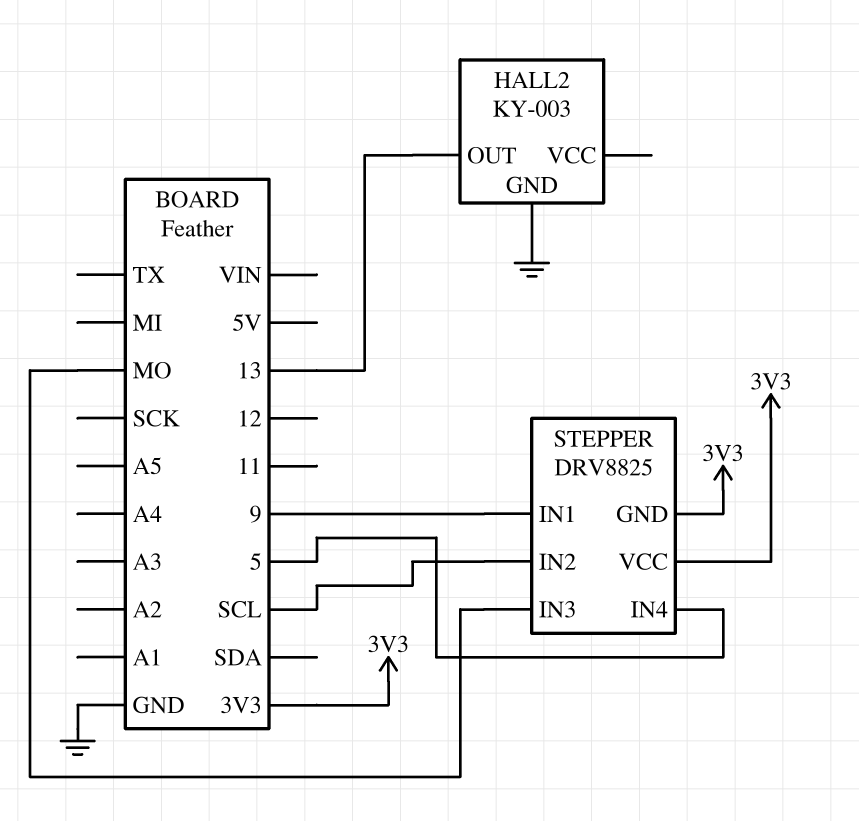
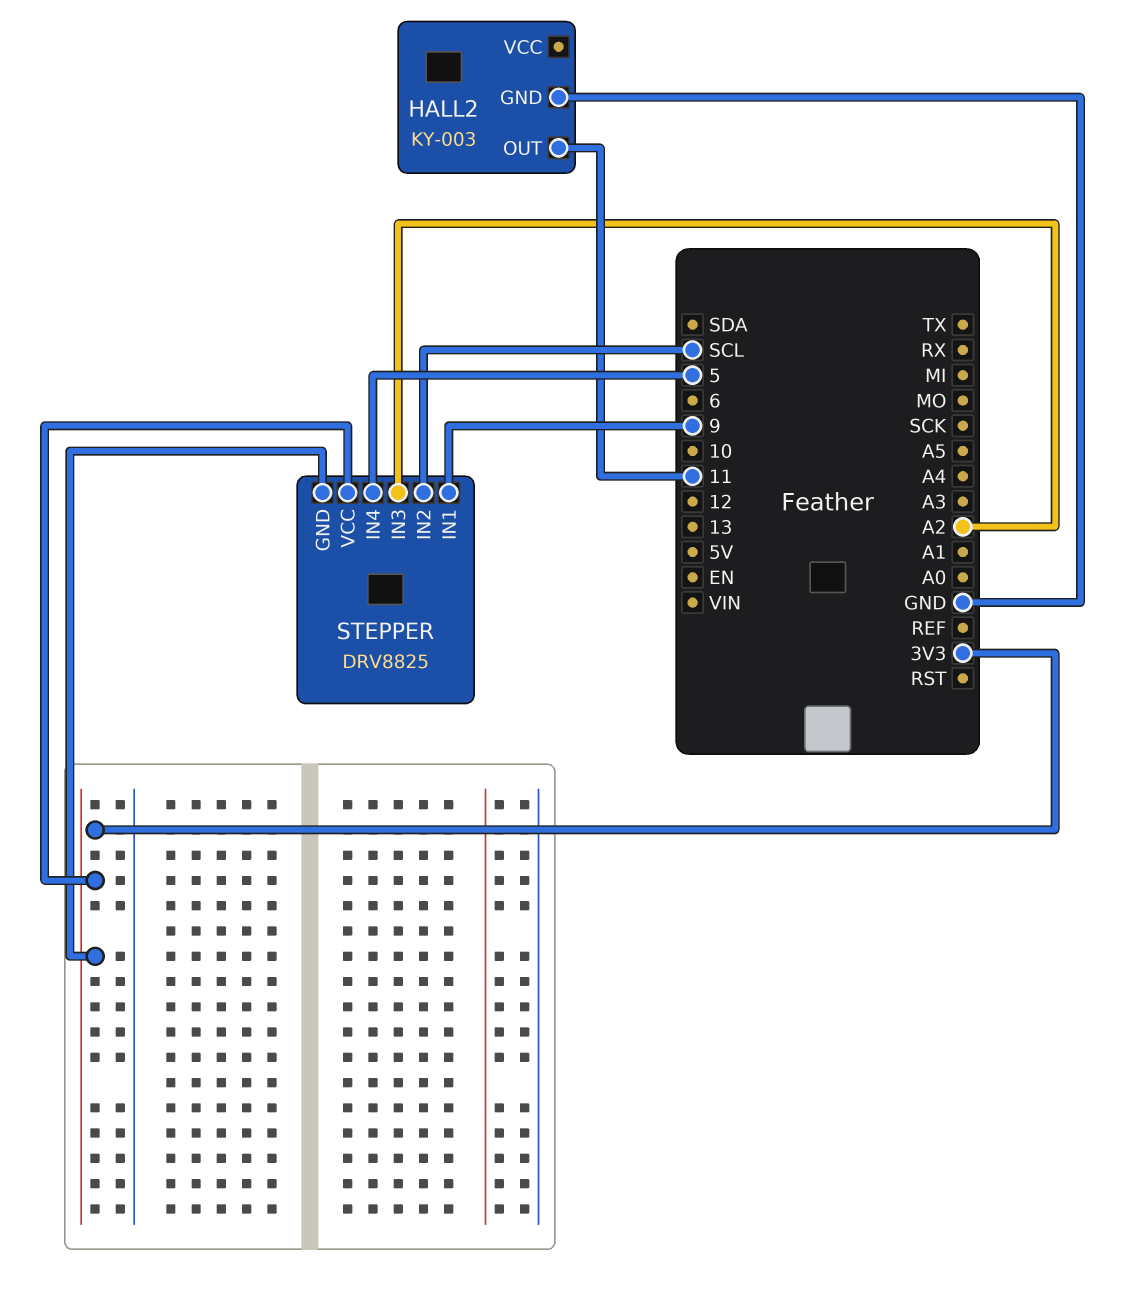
HALL2 pin OUT: 13 -> 11
STEPPER pin IN3: MO -> A2

